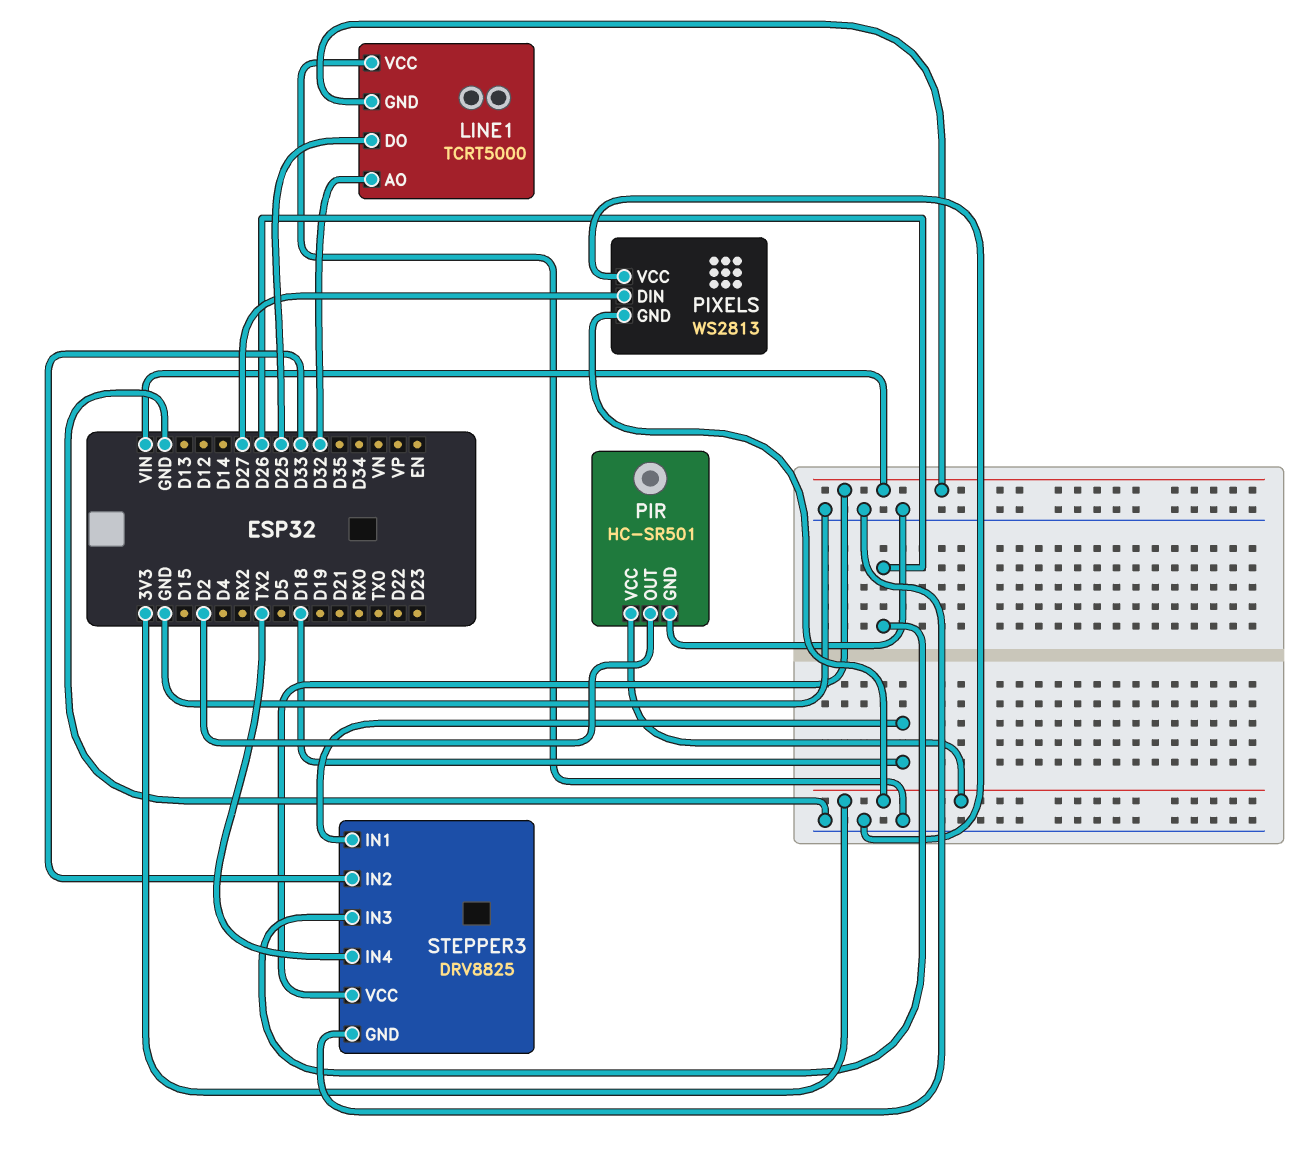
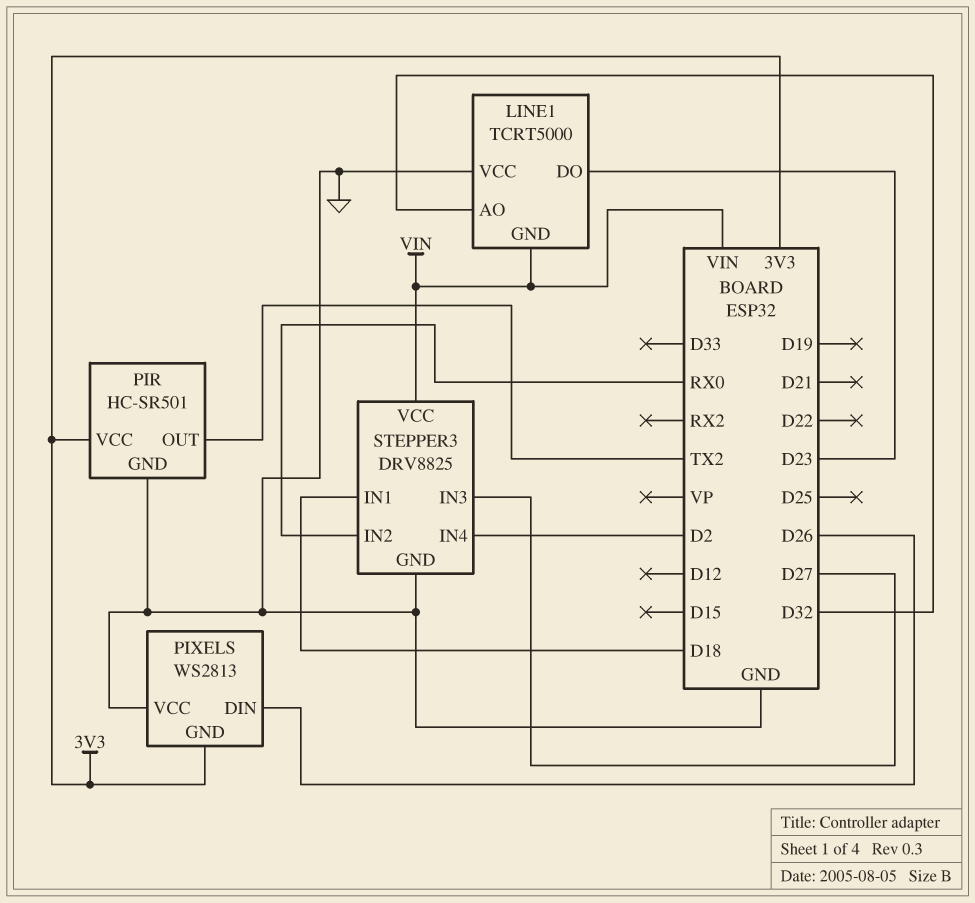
LINE1 pin DO: D25 -> D23
PIR pin OUT: D2 -> TX2
PIXELS pin DIN: D27 -> D26
STEPPER3 pin IN2: D33 -> RX0
STEPPER3 pin IN3: D26 -> D27
STEPPER3 pin IN4: TX2 -> D2

